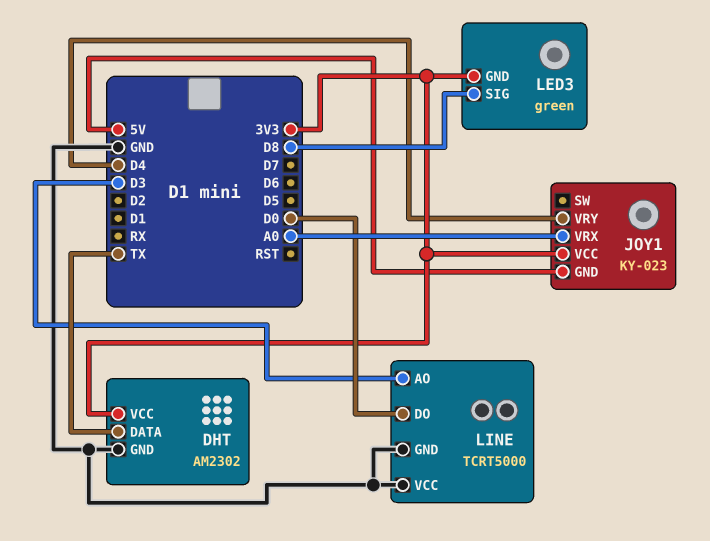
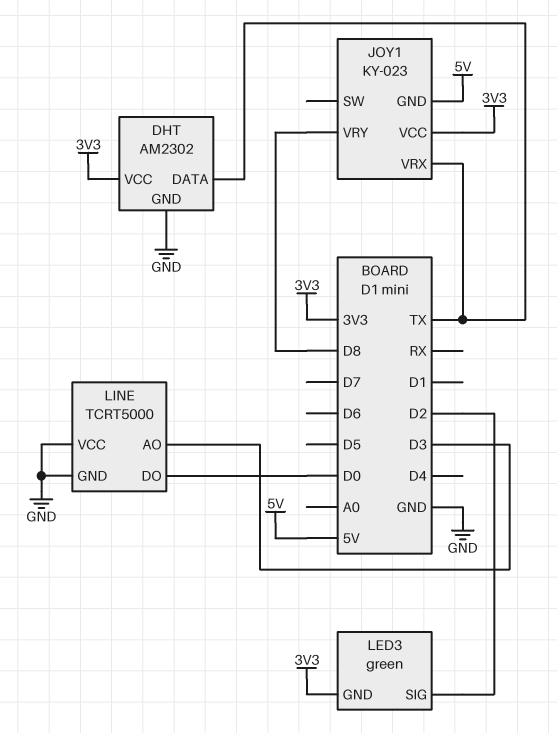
JOY1 pin VRX: A0 -> TX
JOY1 pin VRY: D4 -> D8
LED3 pin SIG: D8 -> D2

